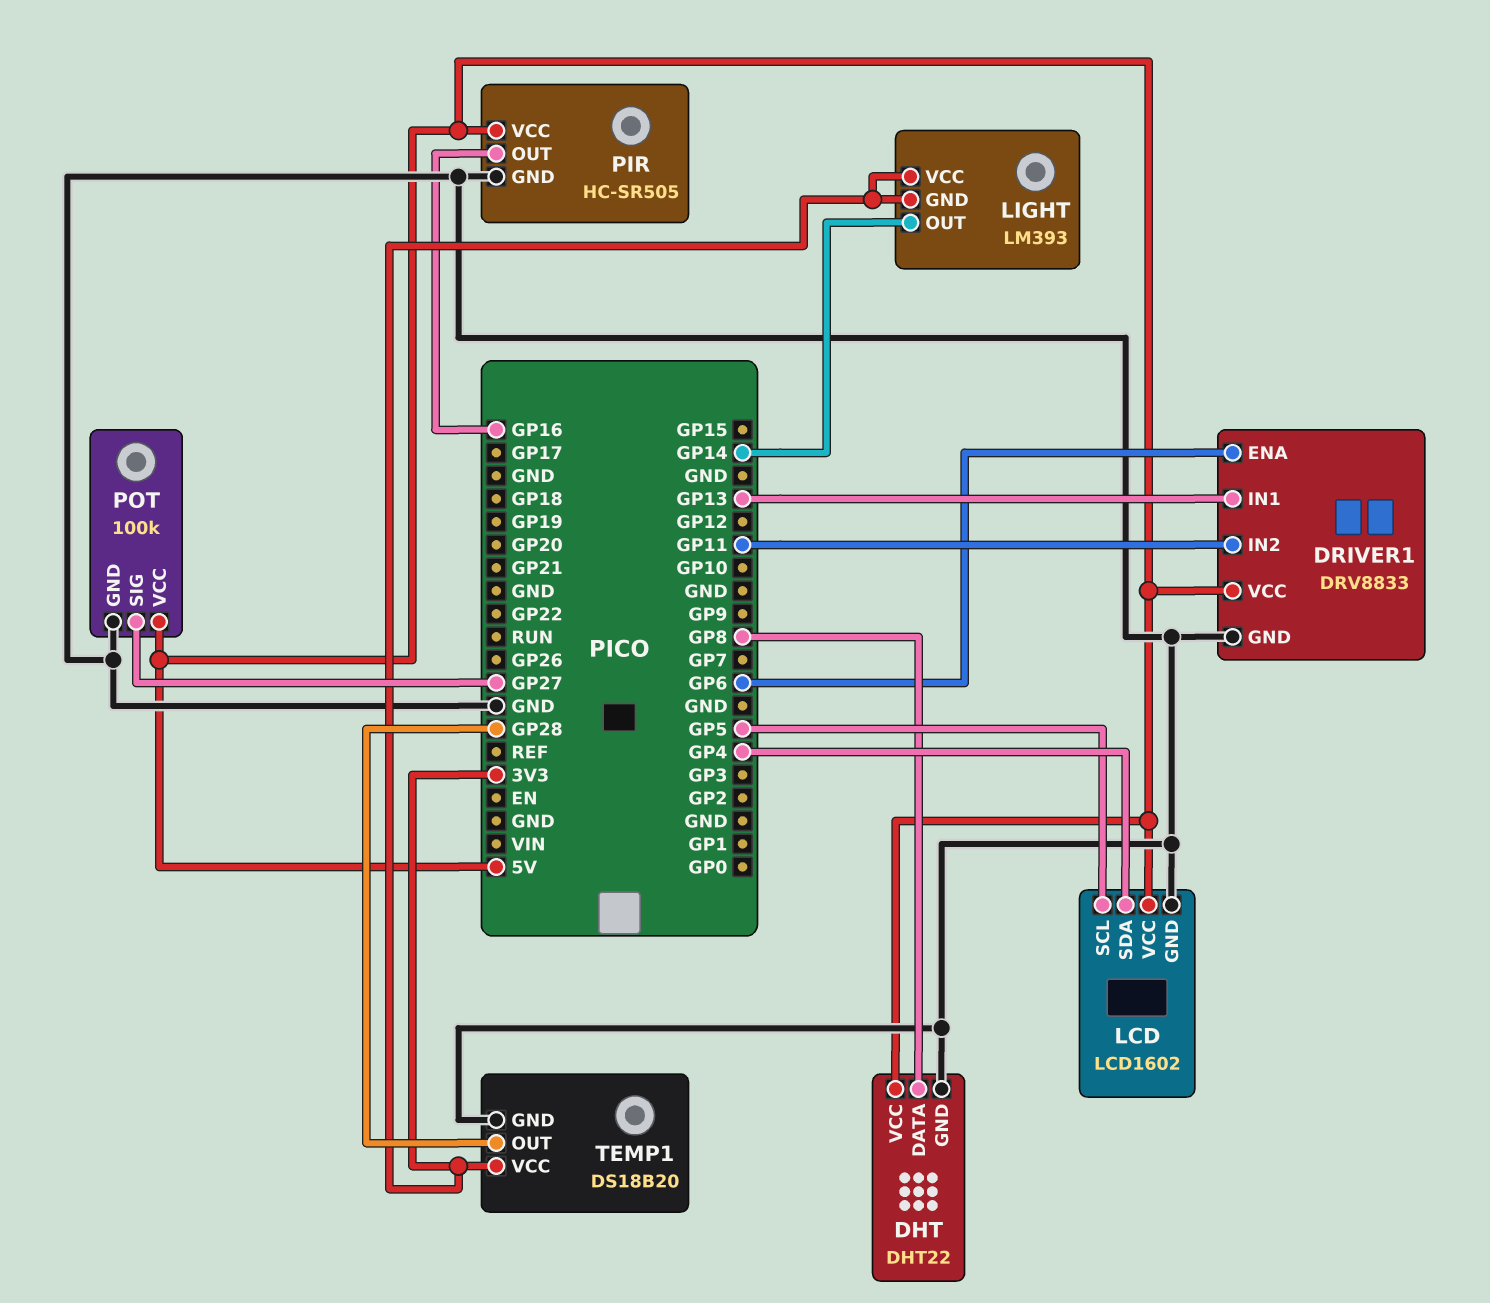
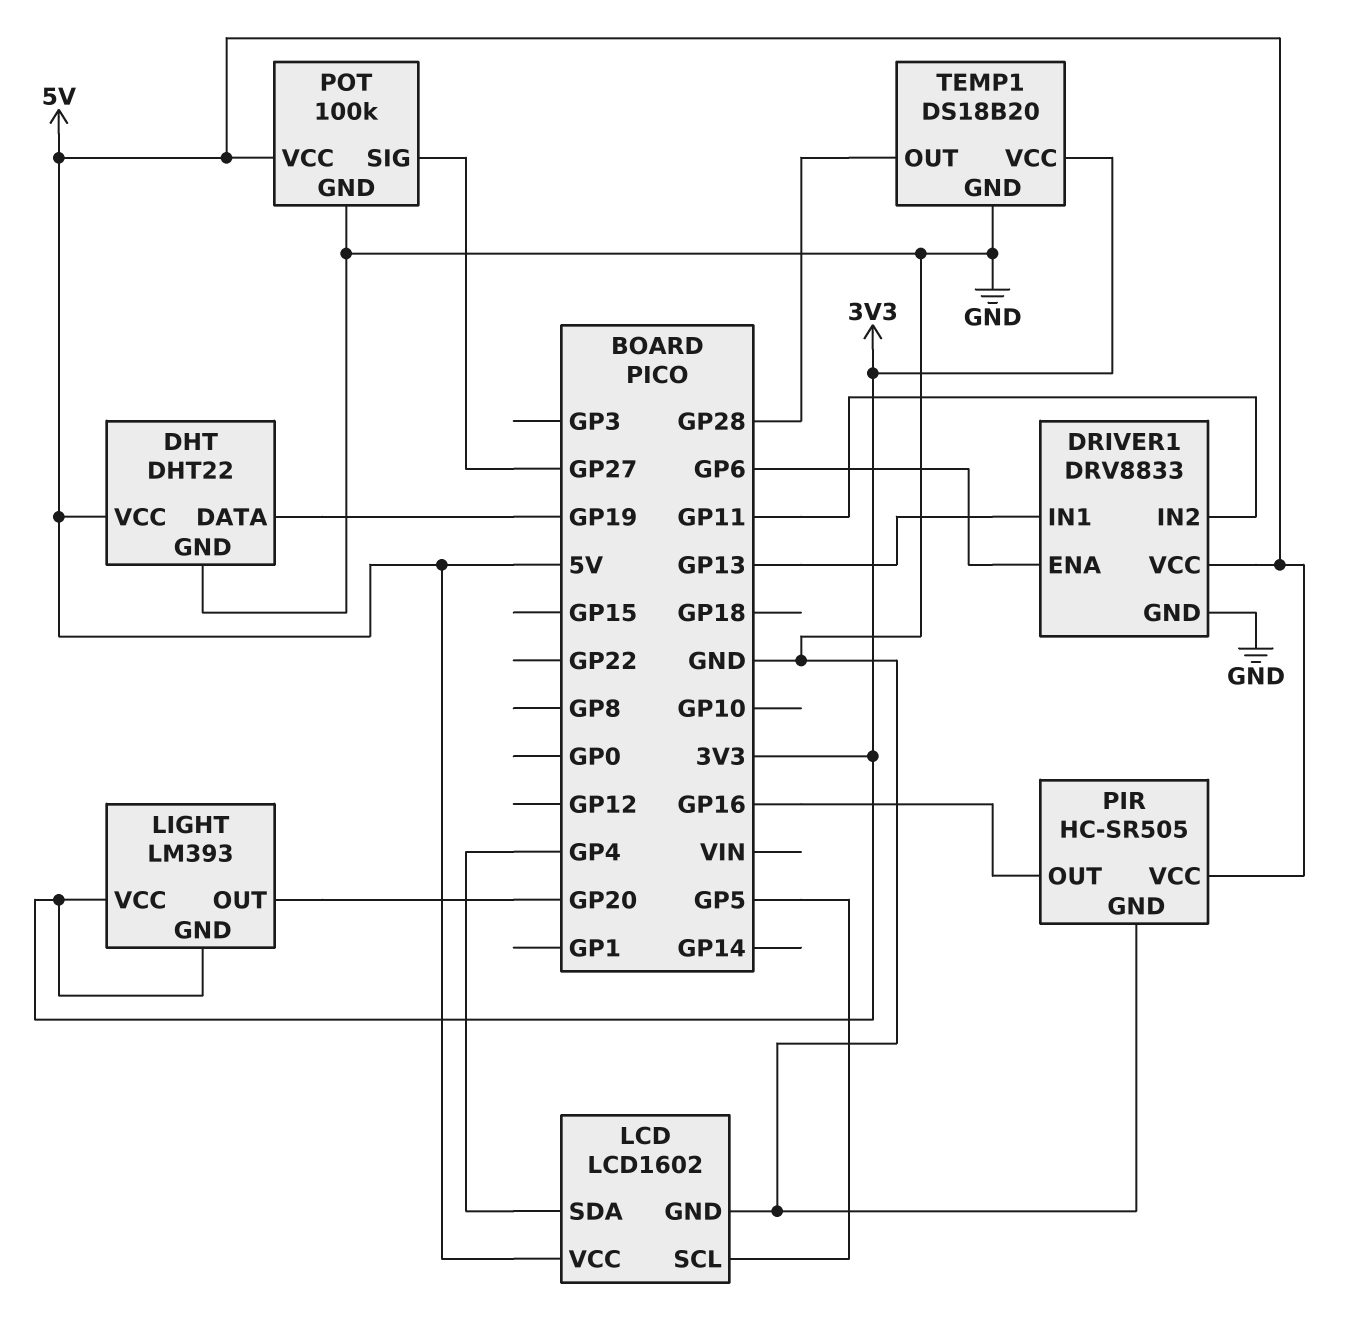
DHT pin DATA: GP8 -> GP19
LIGHT pin OUT: GP14 -> GP20

